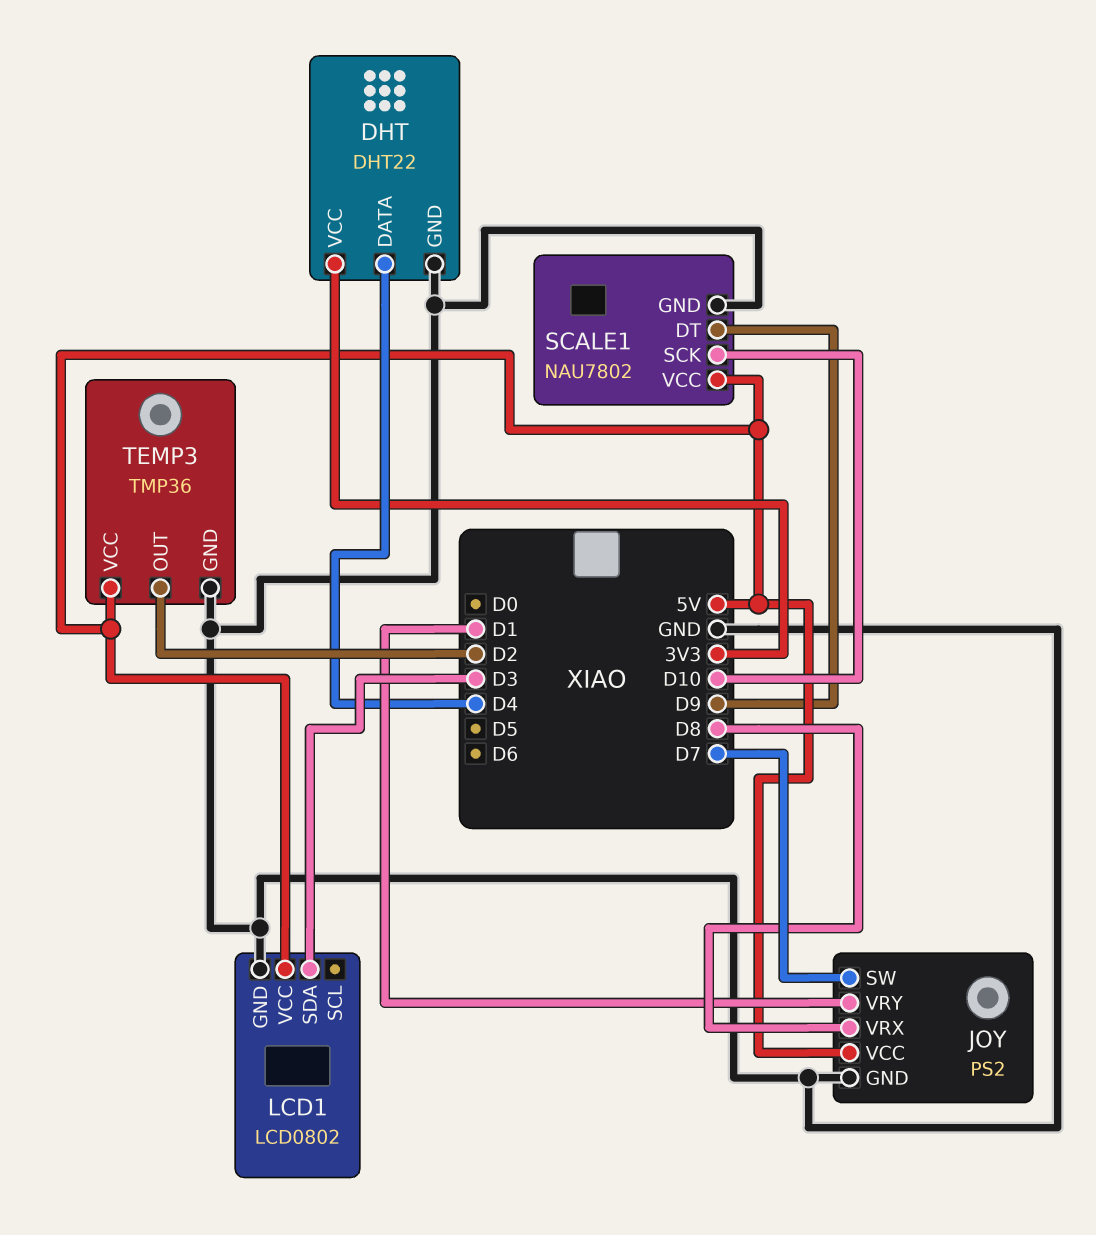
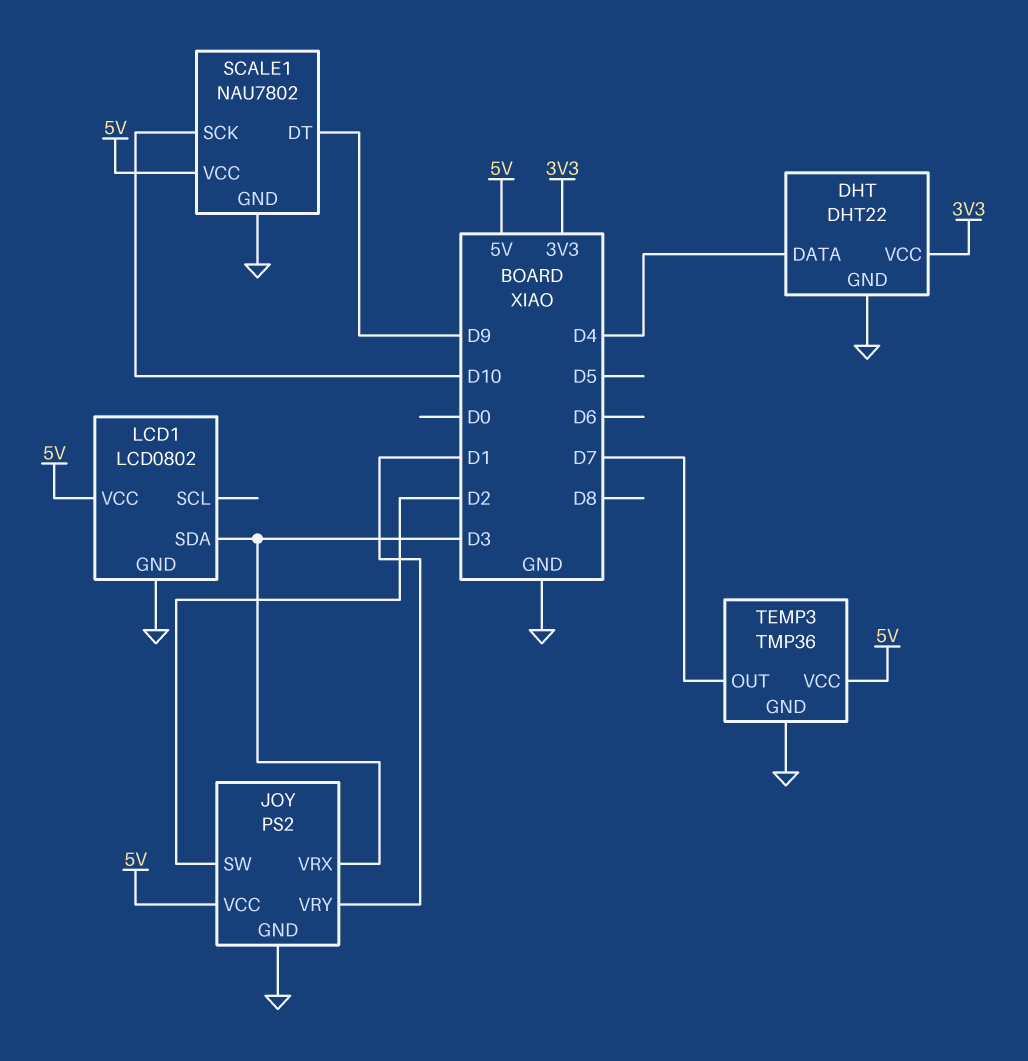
JOY pin SW: D7 -> D2
JOY pin VRX: D8 -> D3
TEMP3 pin OUT: D2 -> D7

